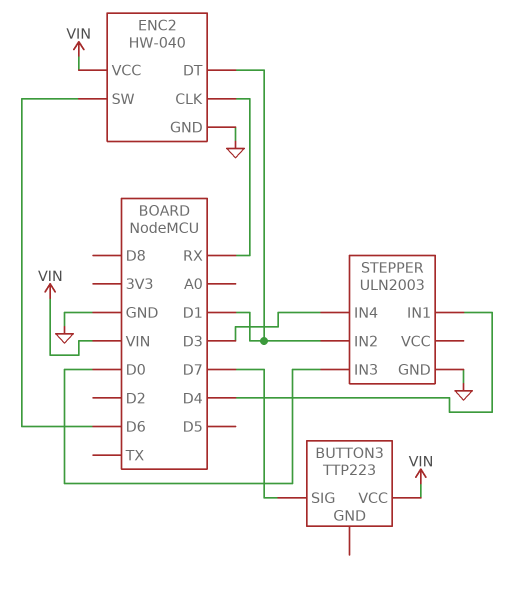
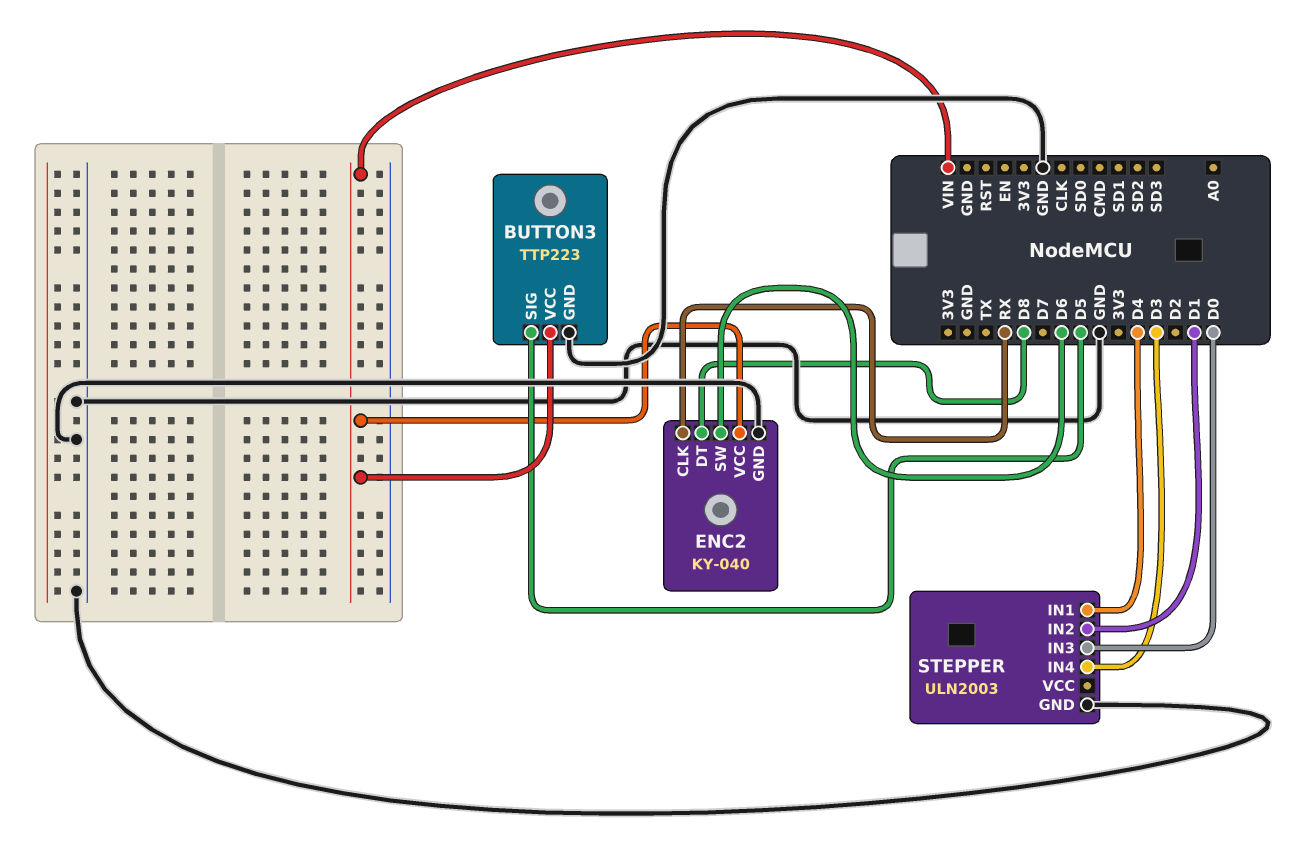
BUTTON3 pin GND: none -> GND
BUTTON3 pin SIG: D7 -> D5
ENC2: HW-040 -> KY-040
ENC2 pin DT: D1 -> D8

